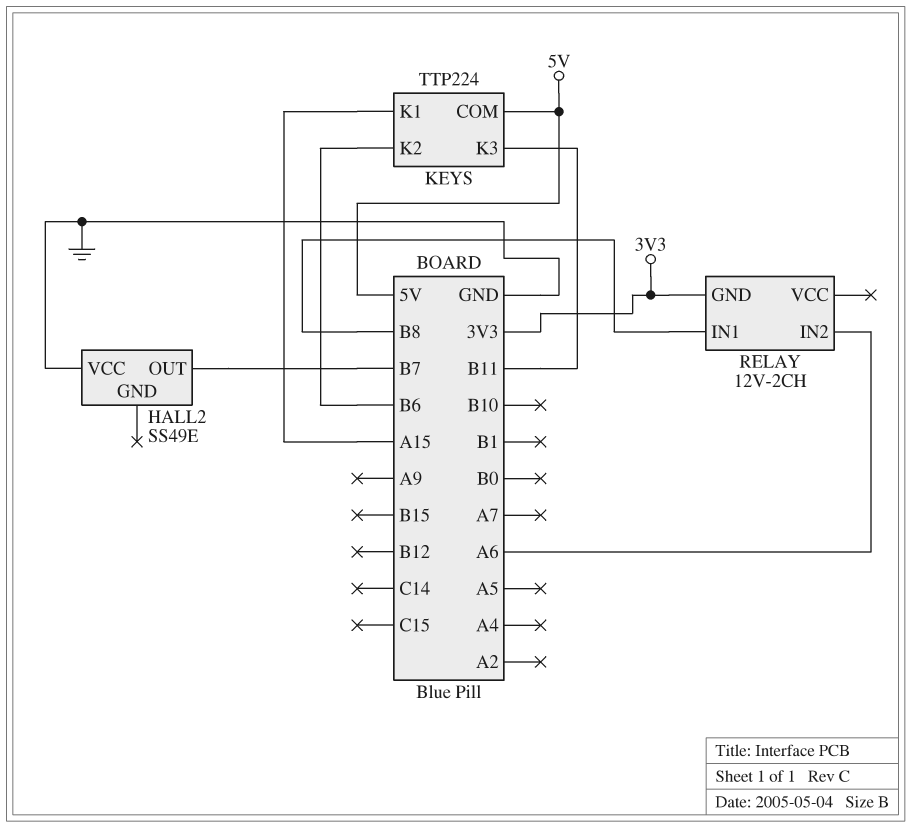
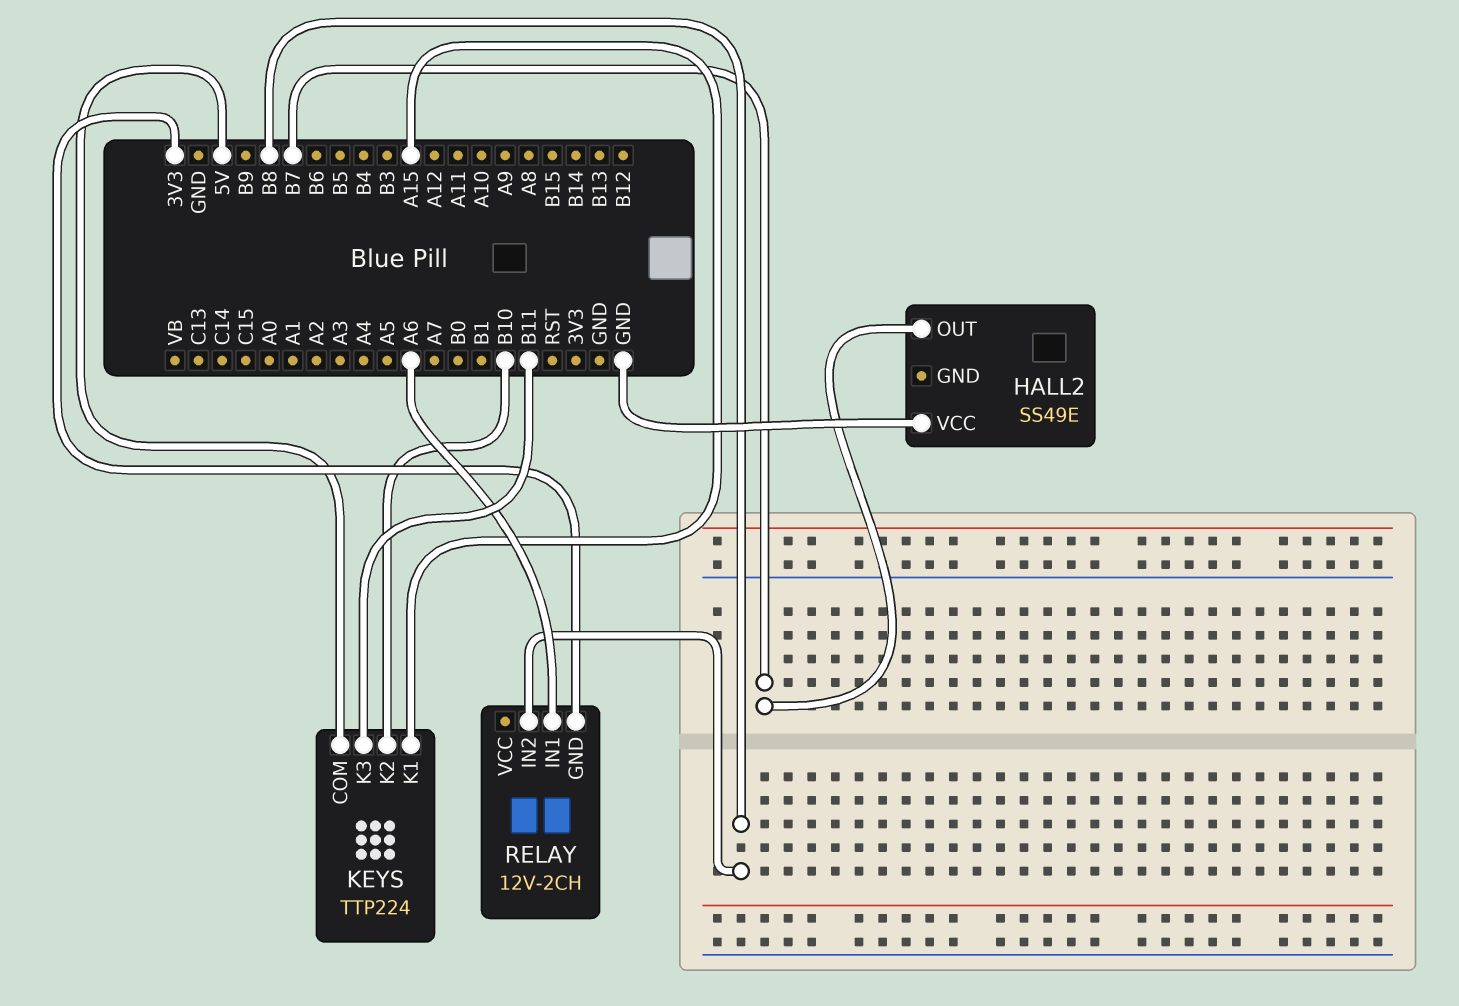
KEYS pin K2: B6 -> B10
RELAY pin IN1: B8 -> A6
RELAY pin IN2: A6 -> B8

